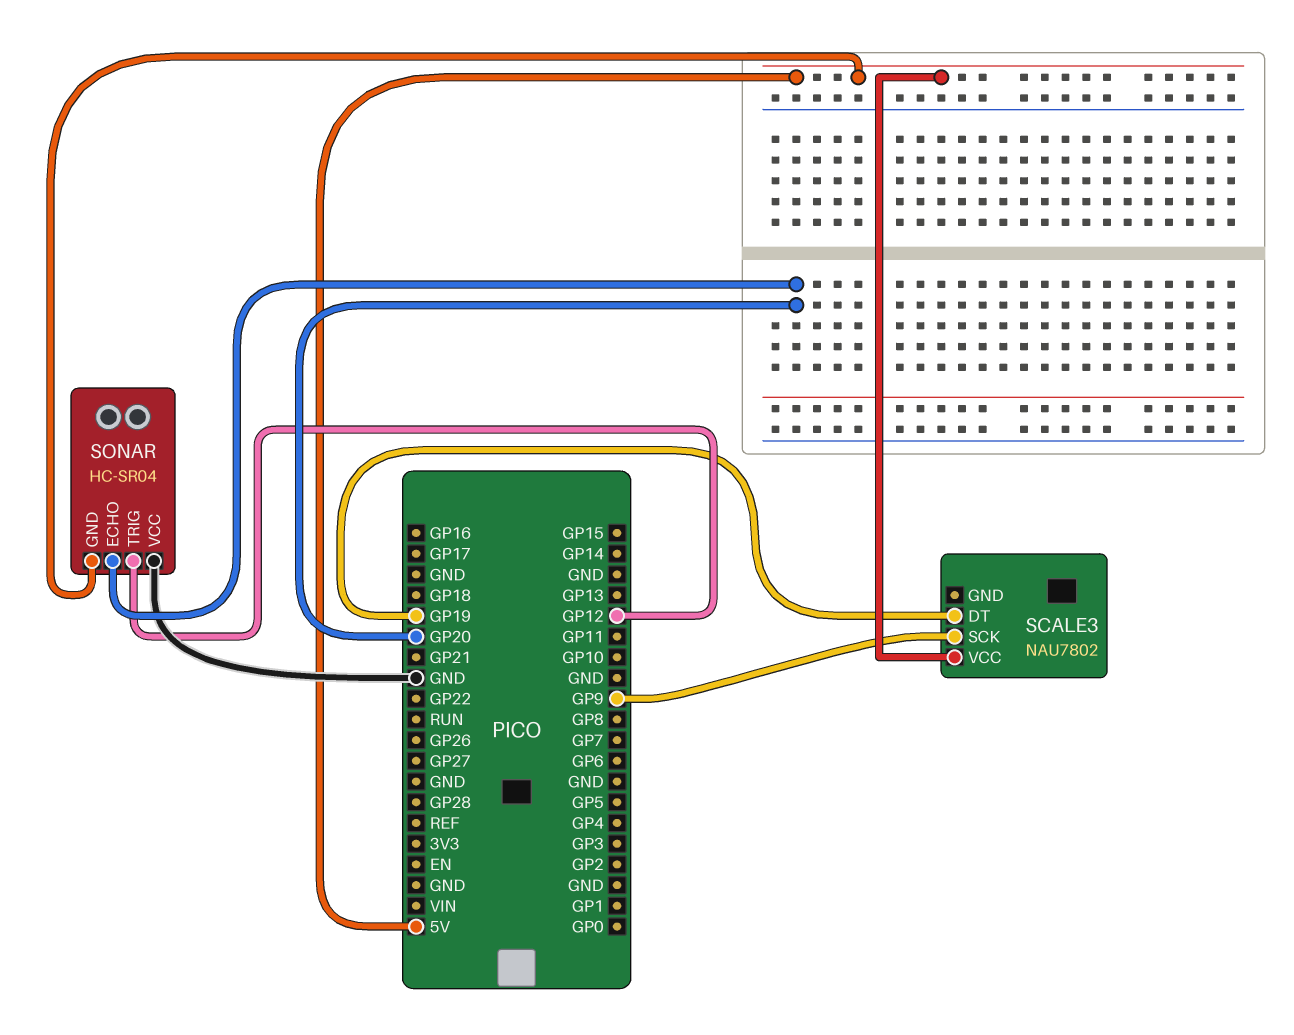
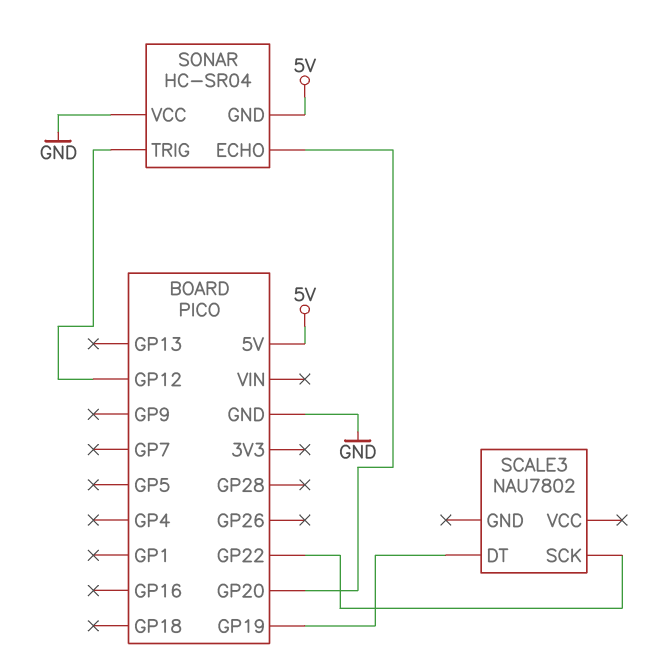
SCALE3 pin SCK: GP9 -> GP22
SCALE3 pin VCC: 5V -> none

